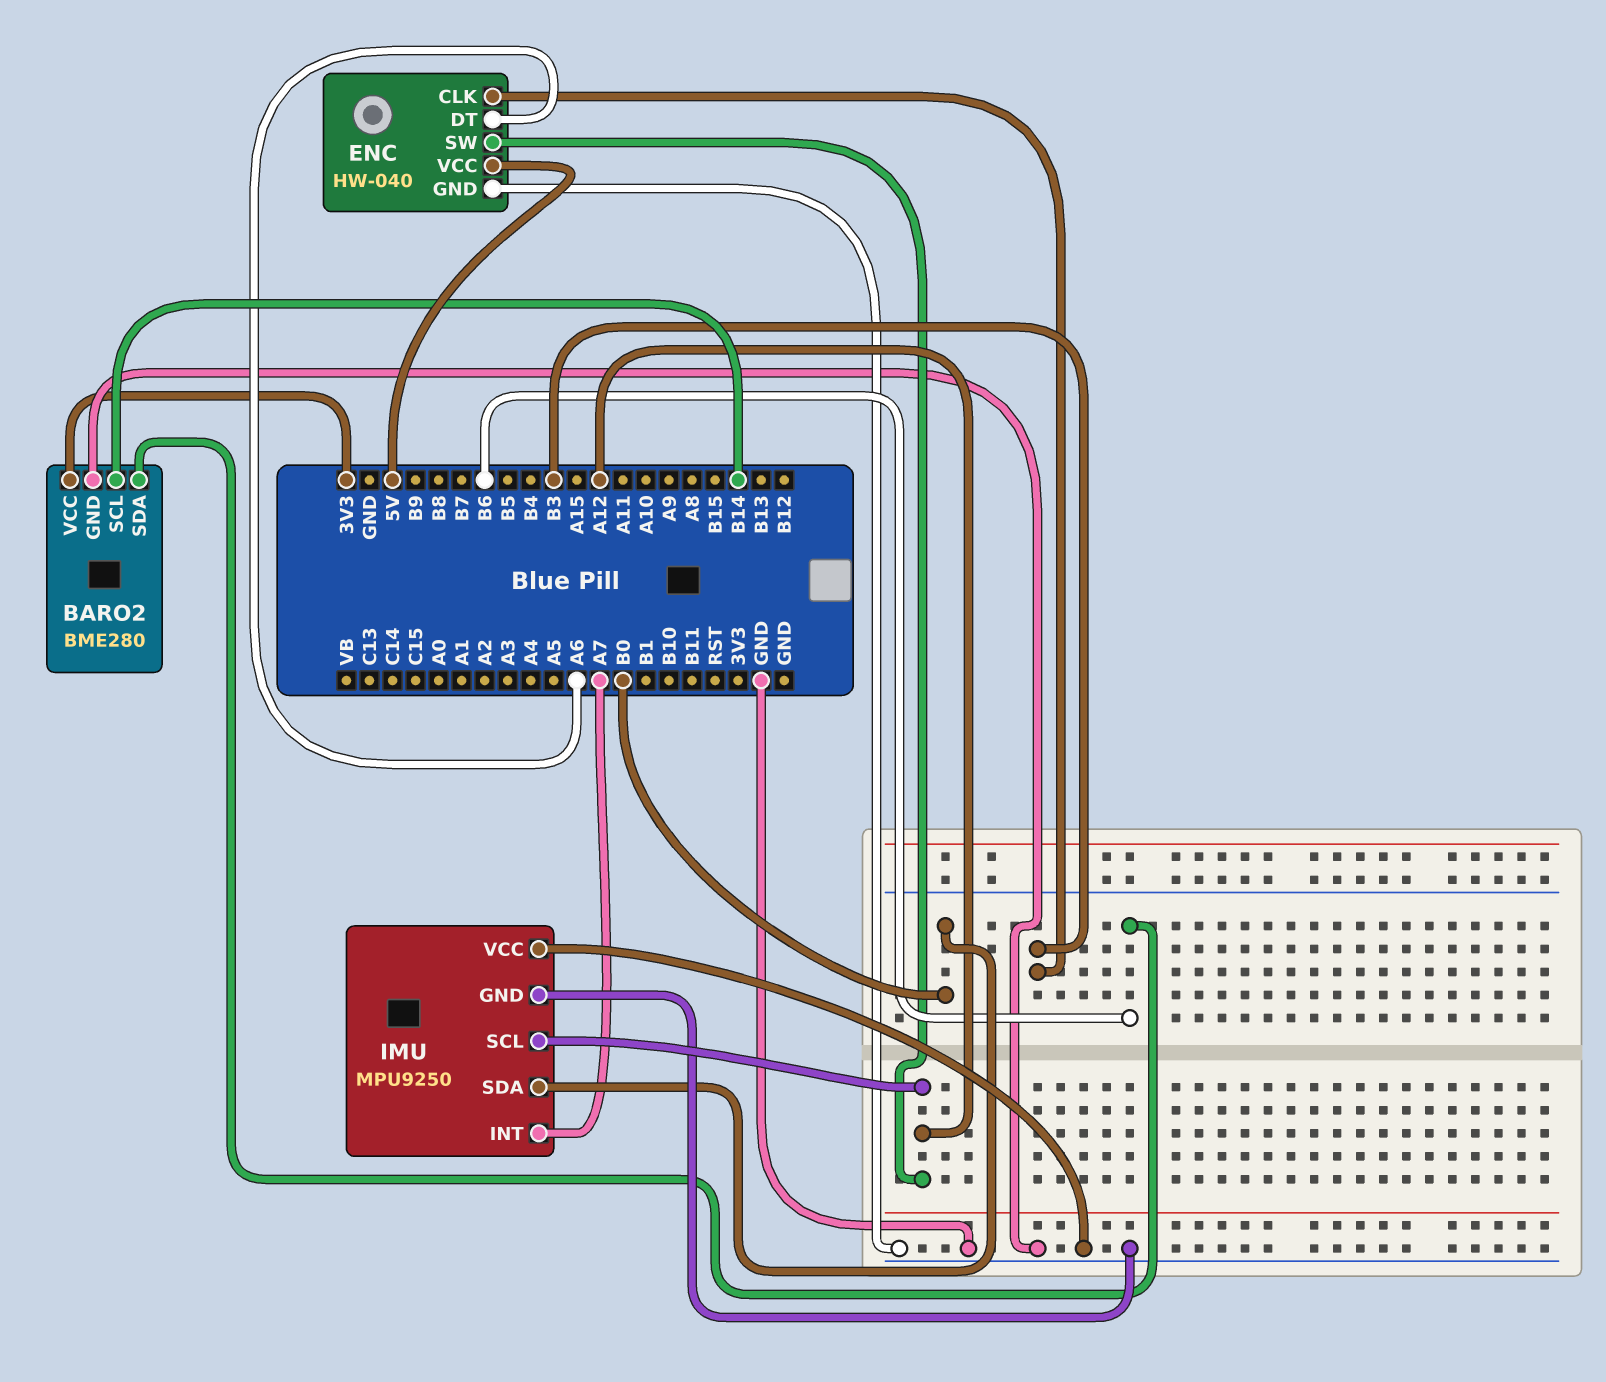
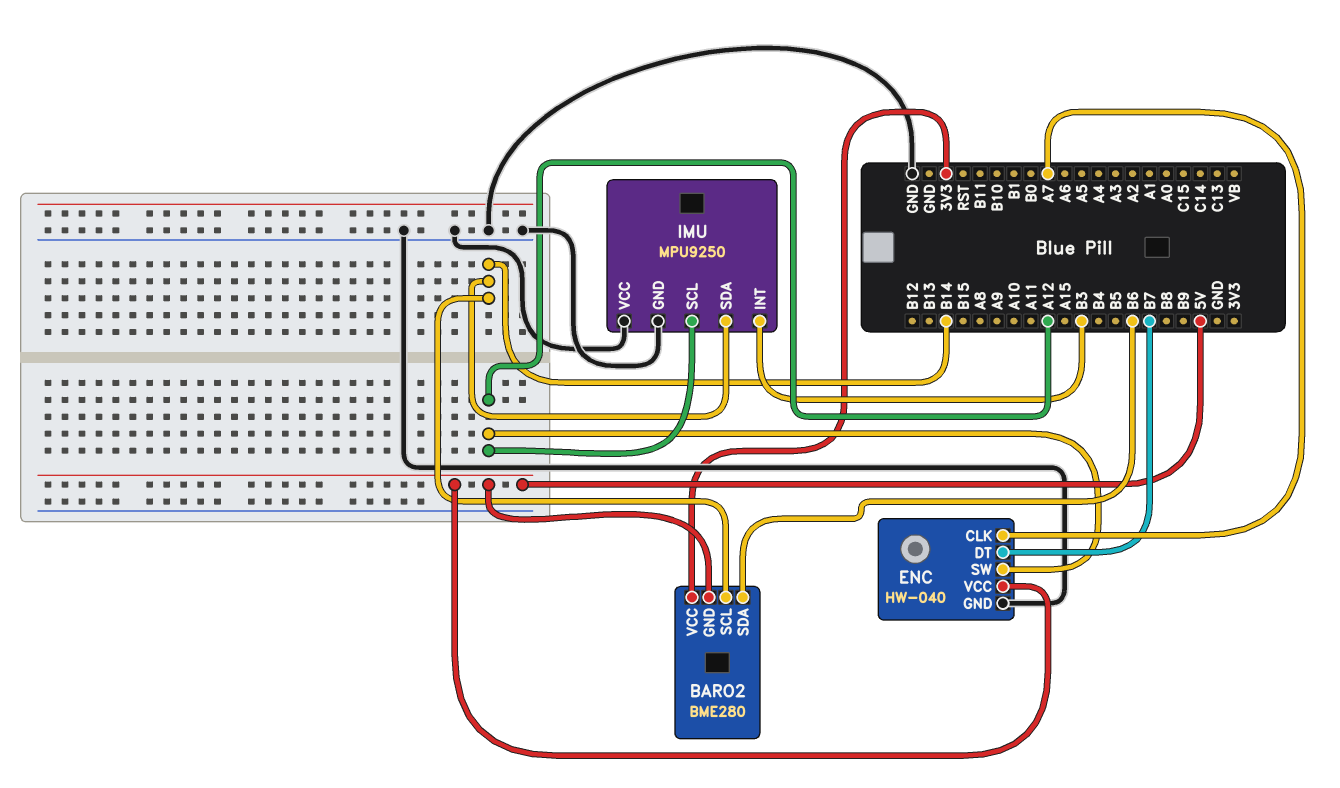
BARO2 pin GND: GND -> 5V
ENC pin CLK: B3 -> A7
ENC pin DT: A6 -> B7
IMU pin INT: A7 -> B3
IMU pin SDA: B0 -> B14

